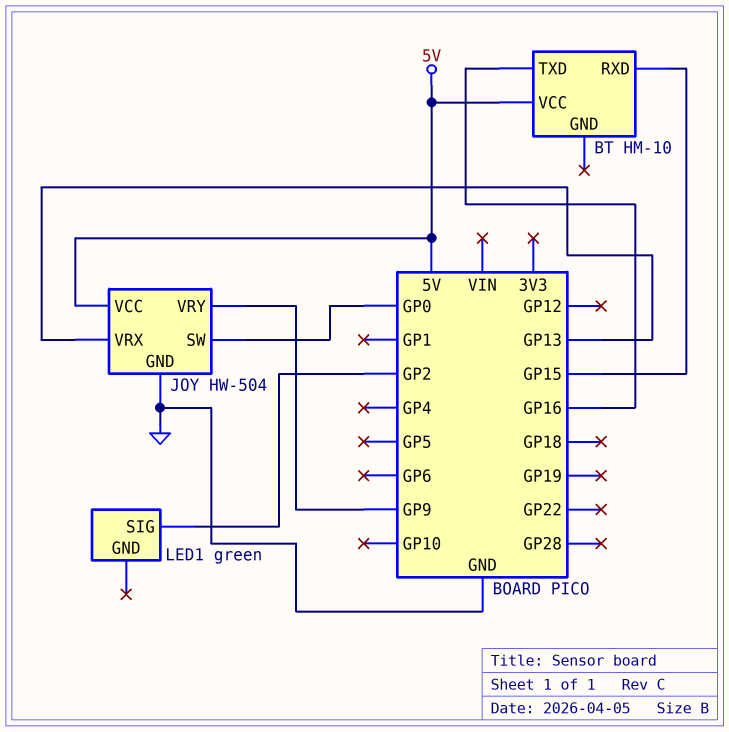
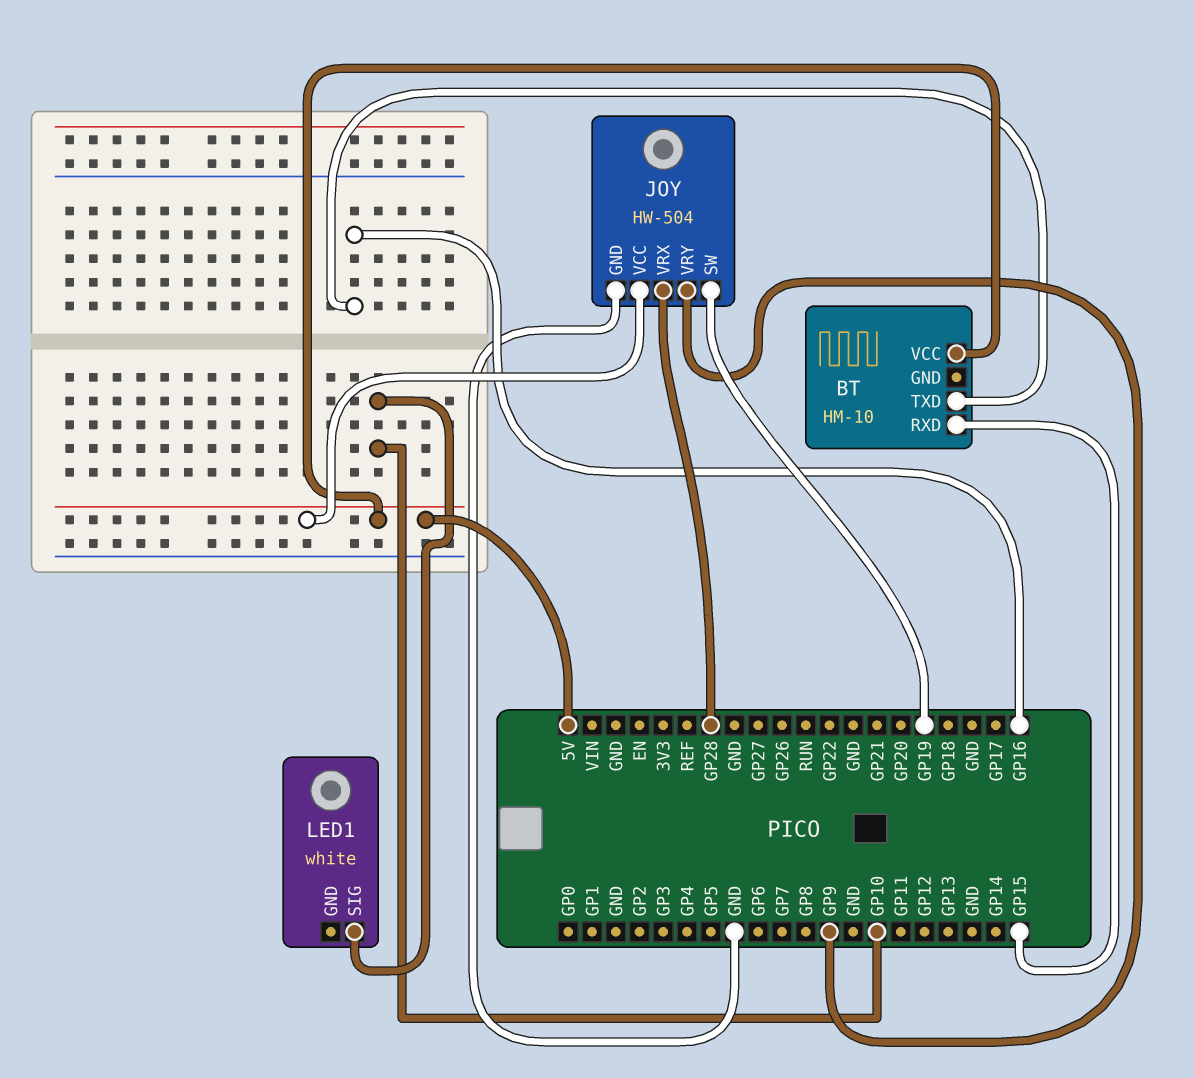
JOY pin SW: GP0 -> GP19
JOY pin VRX: GP13 -> GP28
LED1: green -> white
LED1 pin SIG: GP2 -> GP10

